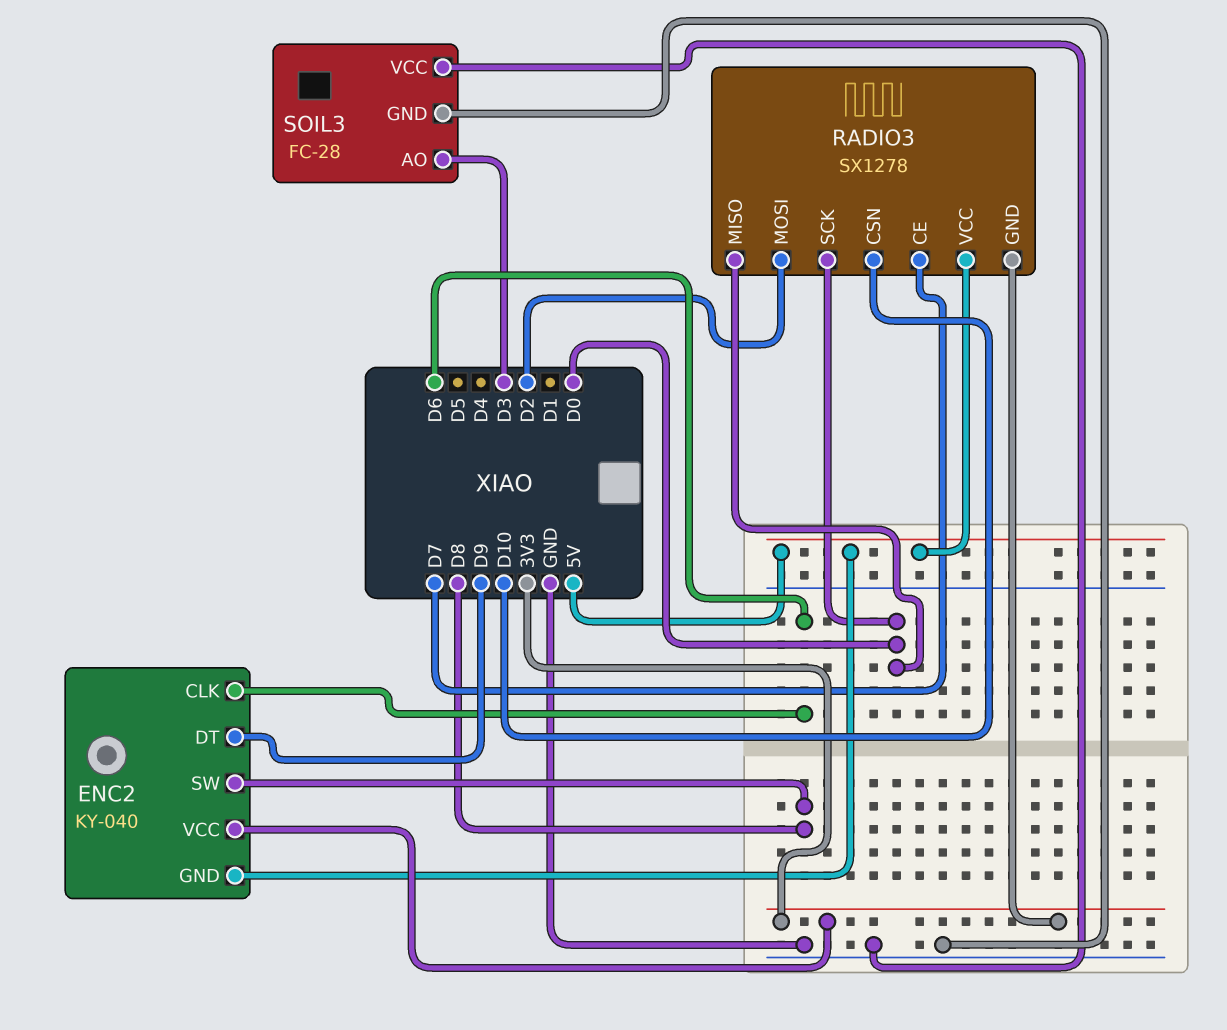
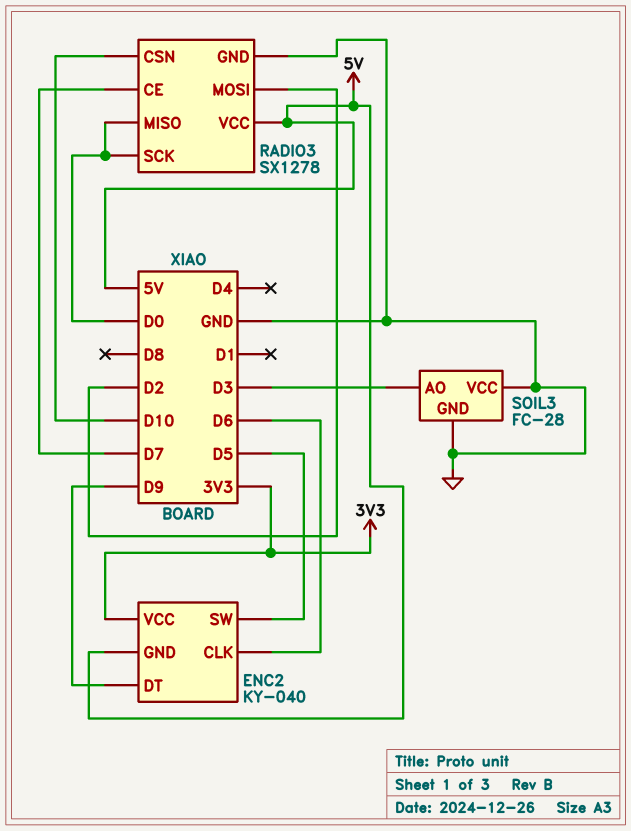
ENC2 pin SW: D8 -> D5
RADIO3 pin GND: 3V3 -> GND

